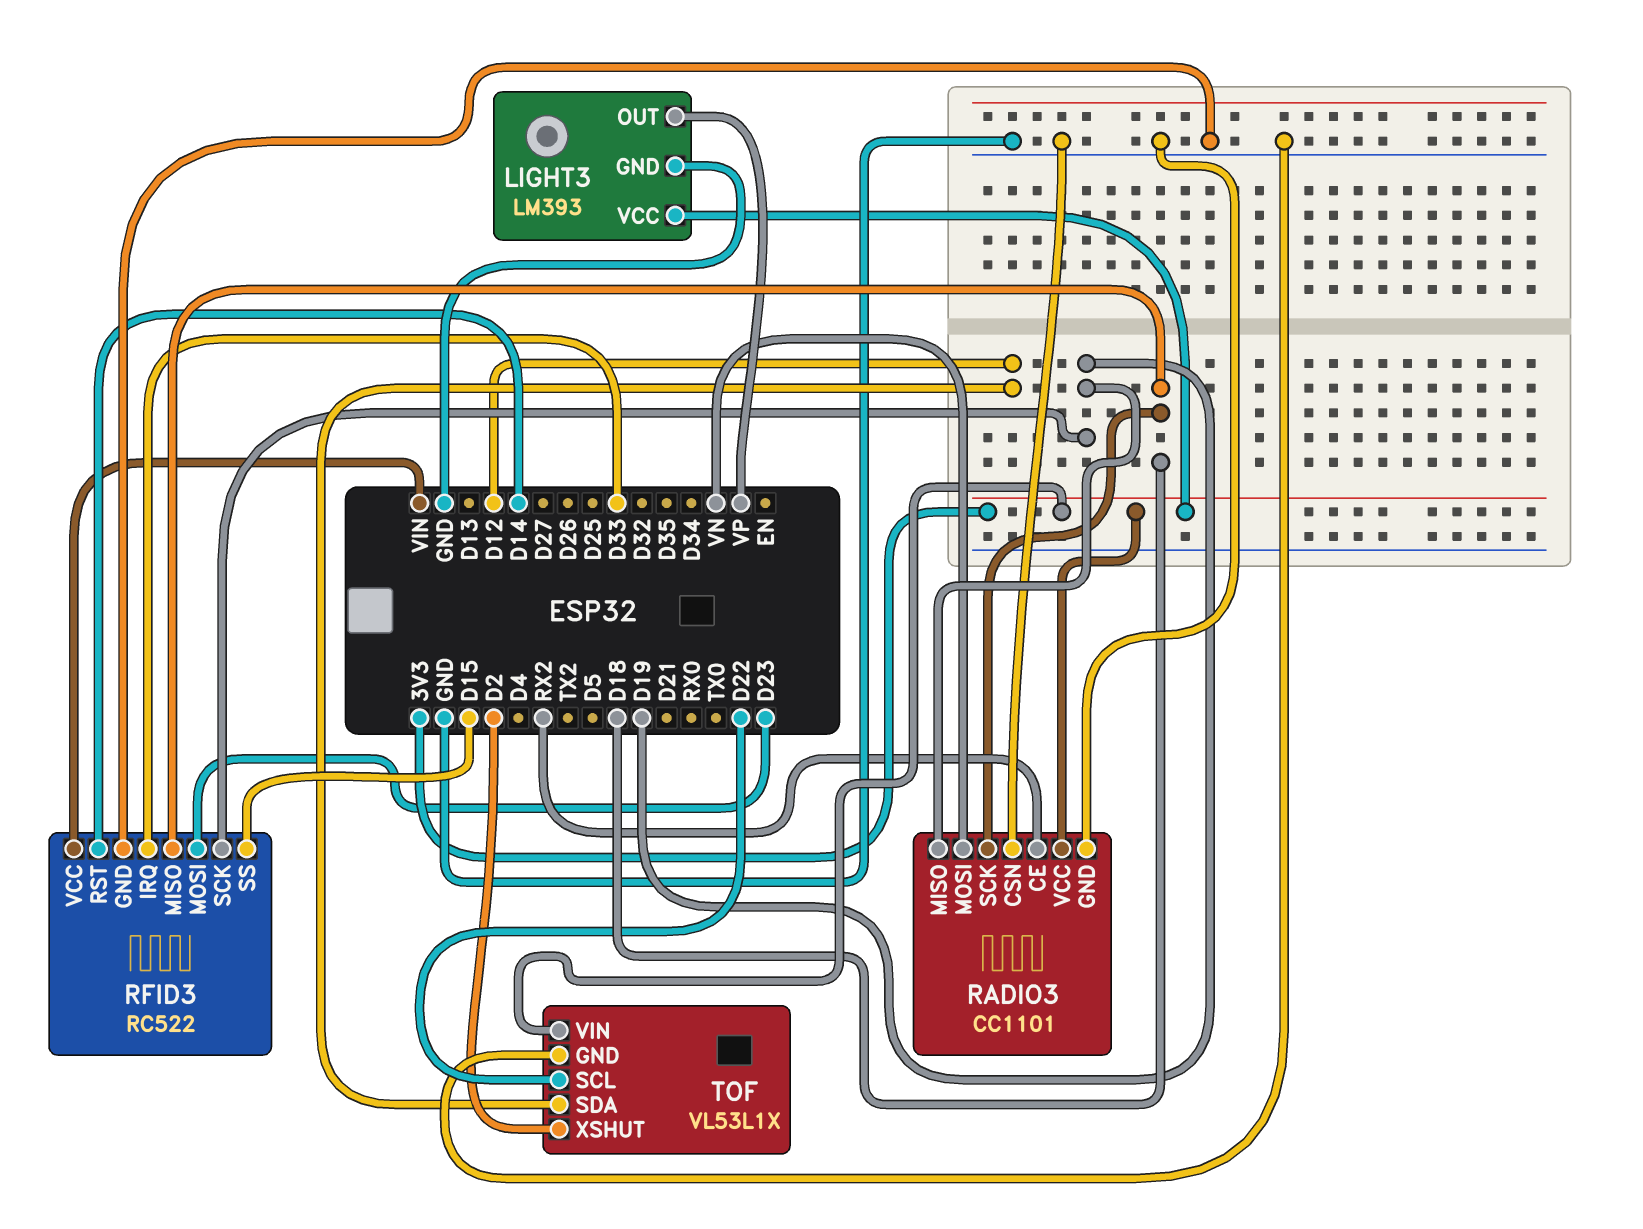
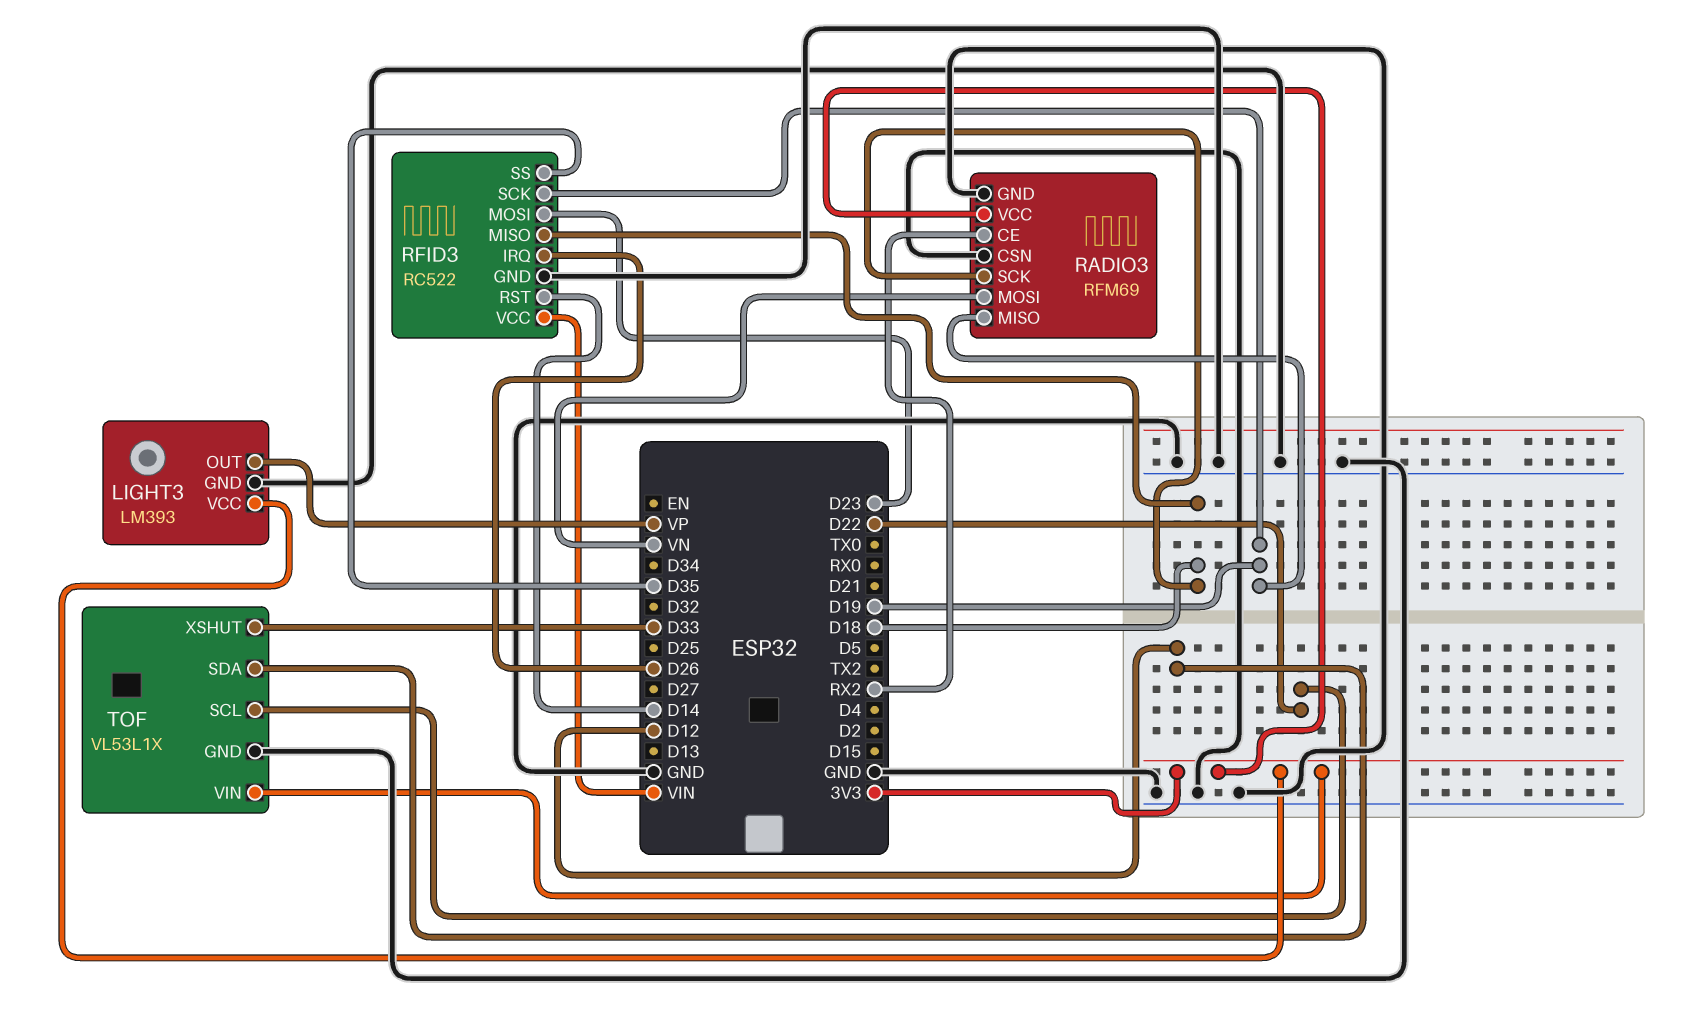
RADIO3: CC1101 -> RFM69
RFID3 pin IRQ: D33 -> D26
RFID3 pin SS: D15 -> D35
TOF pin XSHUT: D2 -> D33

